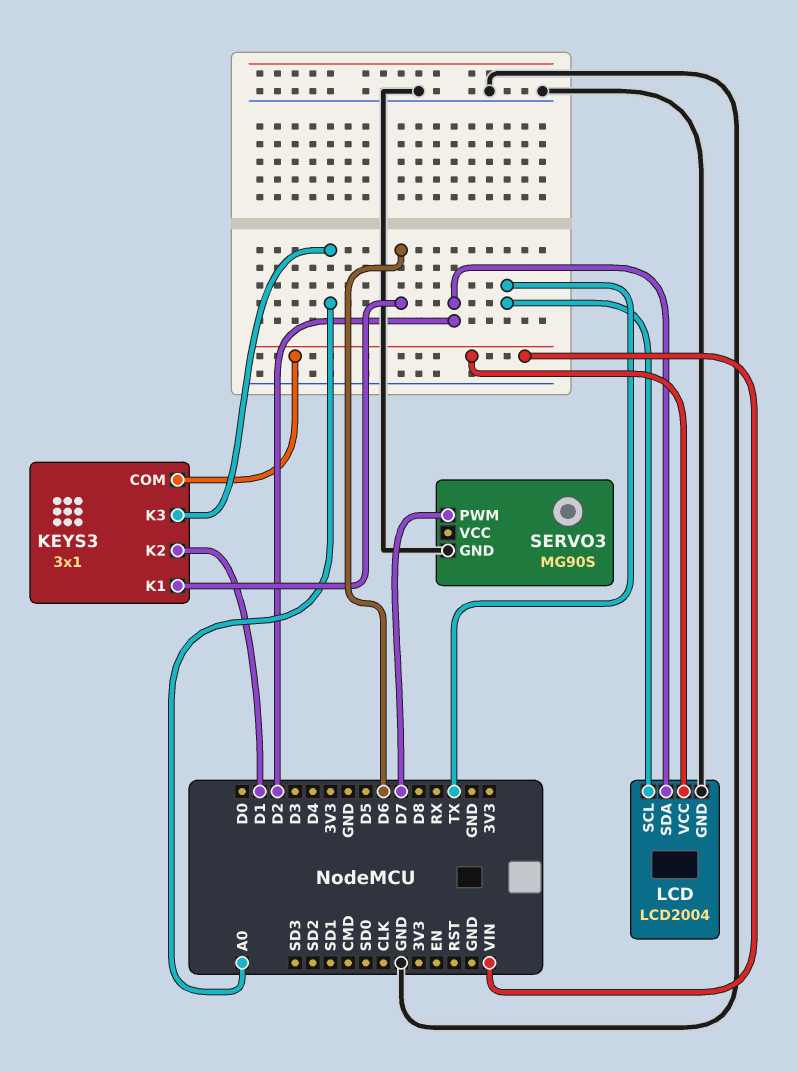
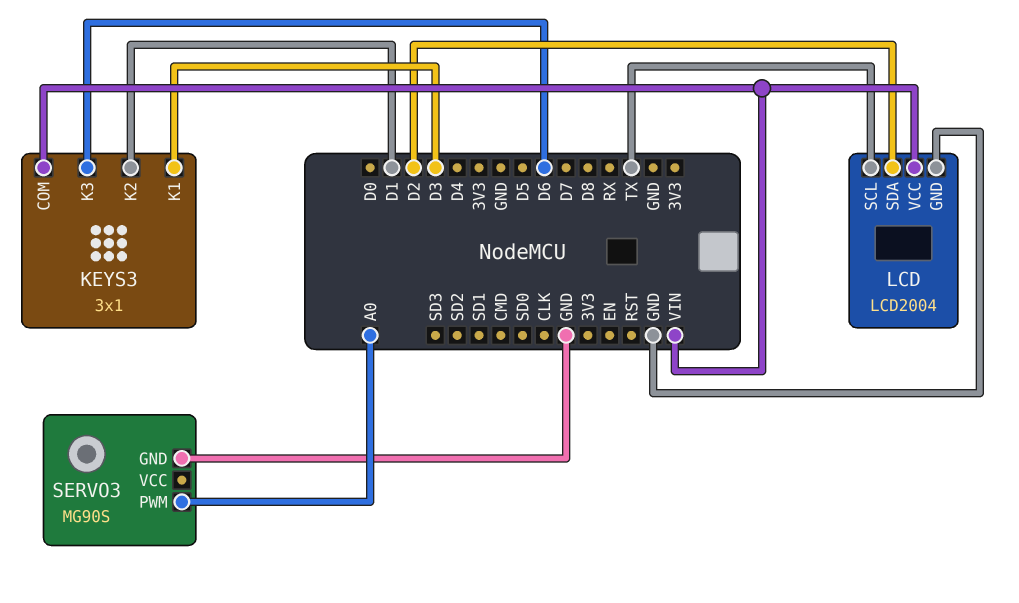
KEYS3 pin K1: D6 -> D3
KEYS3 pin K3: A0 -> D6
SERVO3 pin PWM: D7 -> A0

